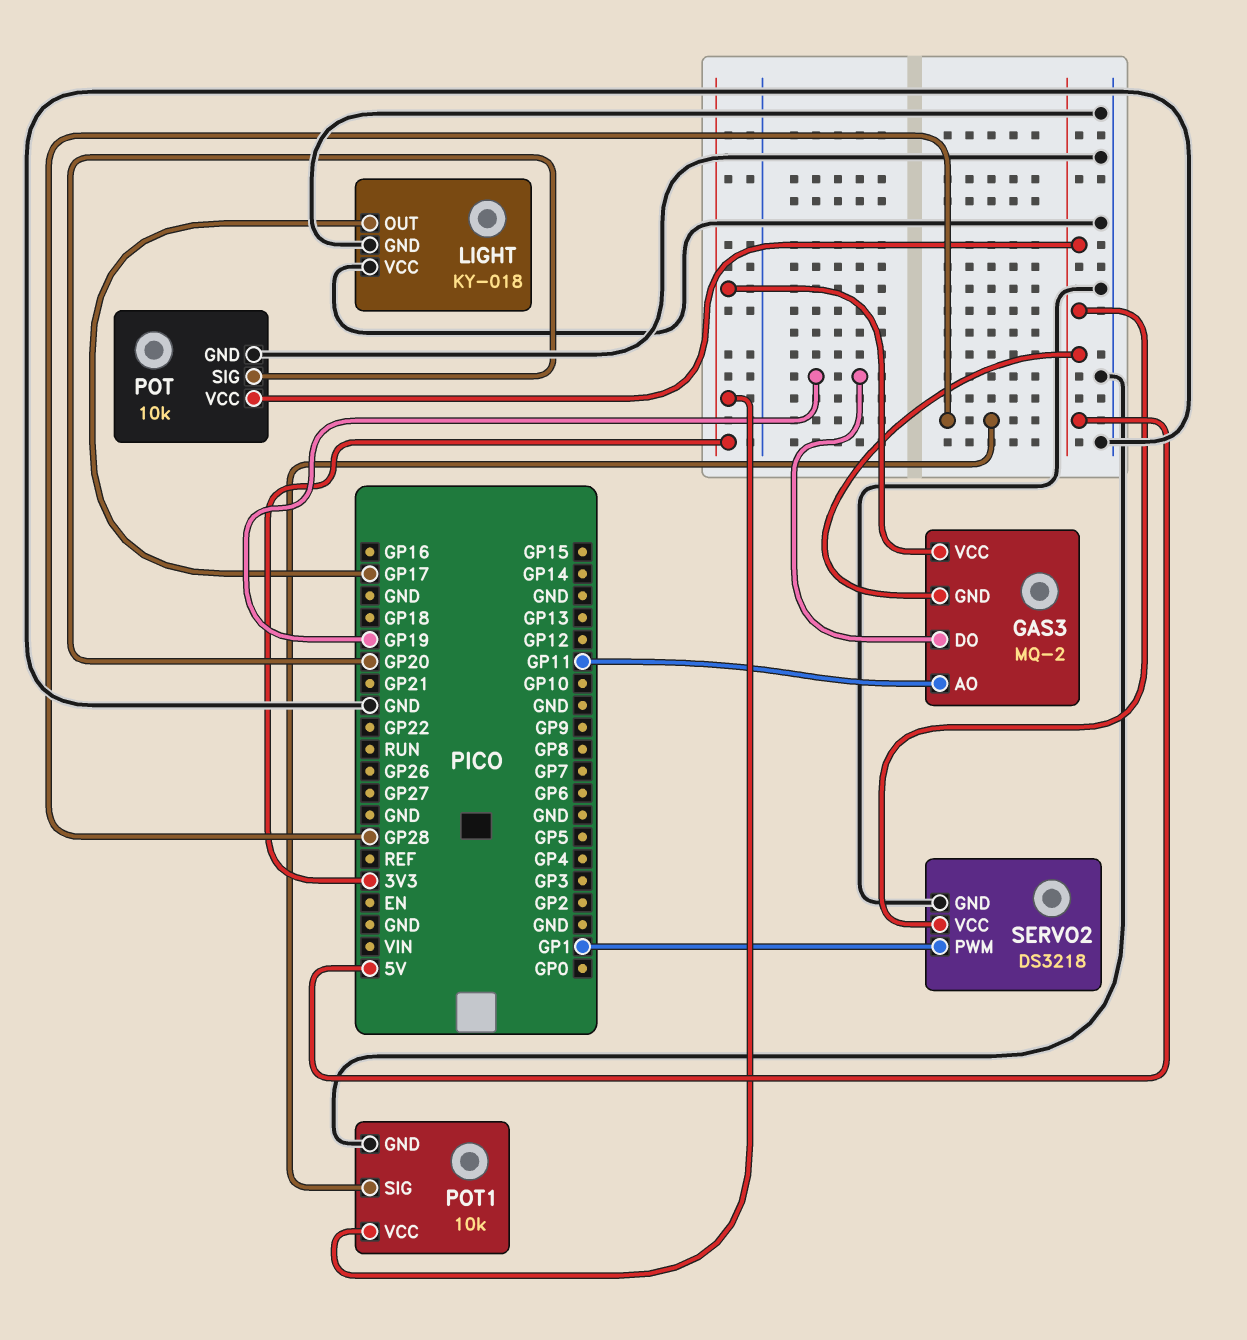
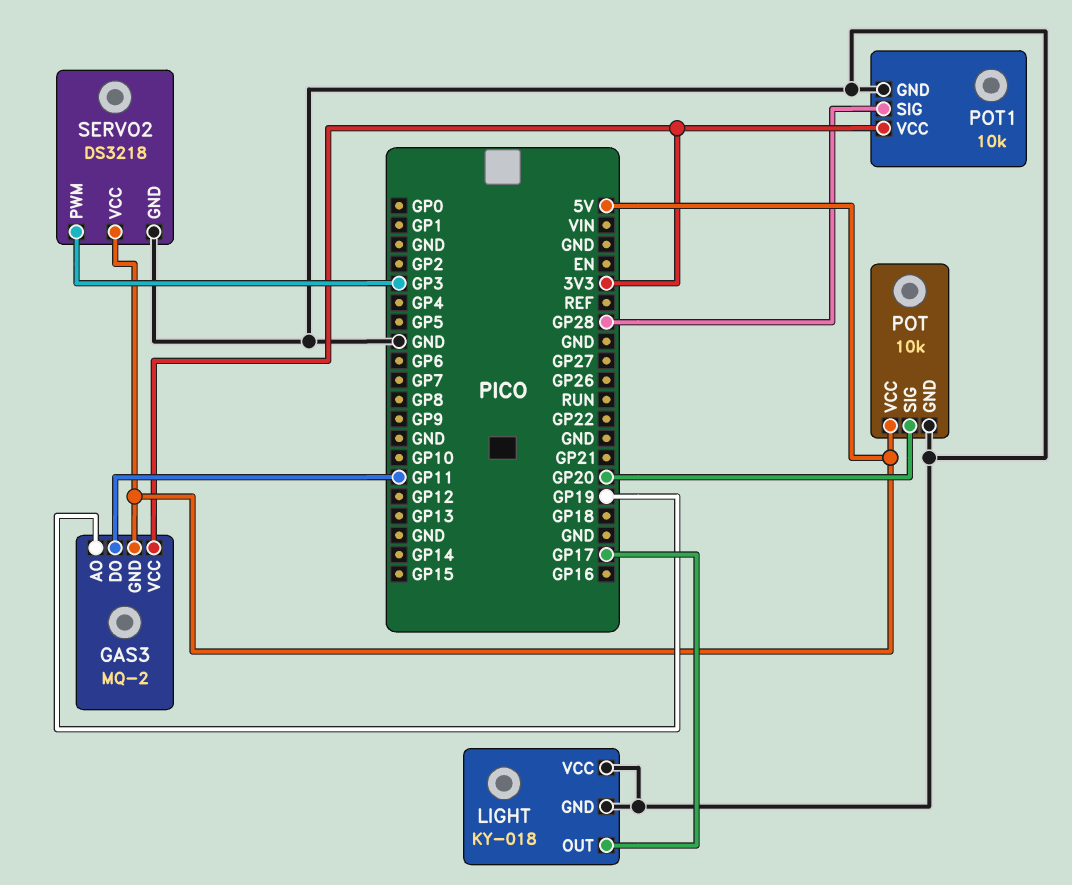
GAS3 pin AO: GP11 -> GP19
GAS3 pin DO: GP19 -> GP11
SERVO2 pin PWM: GP1 -> GP3

